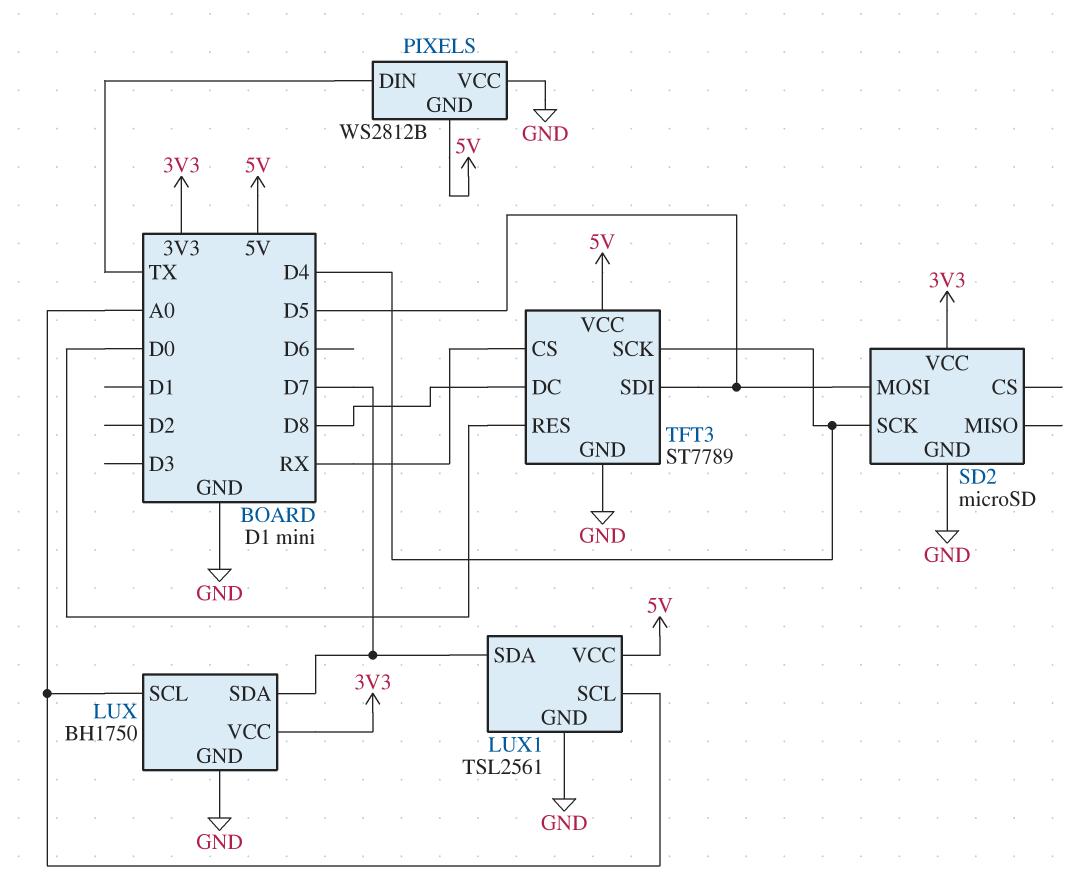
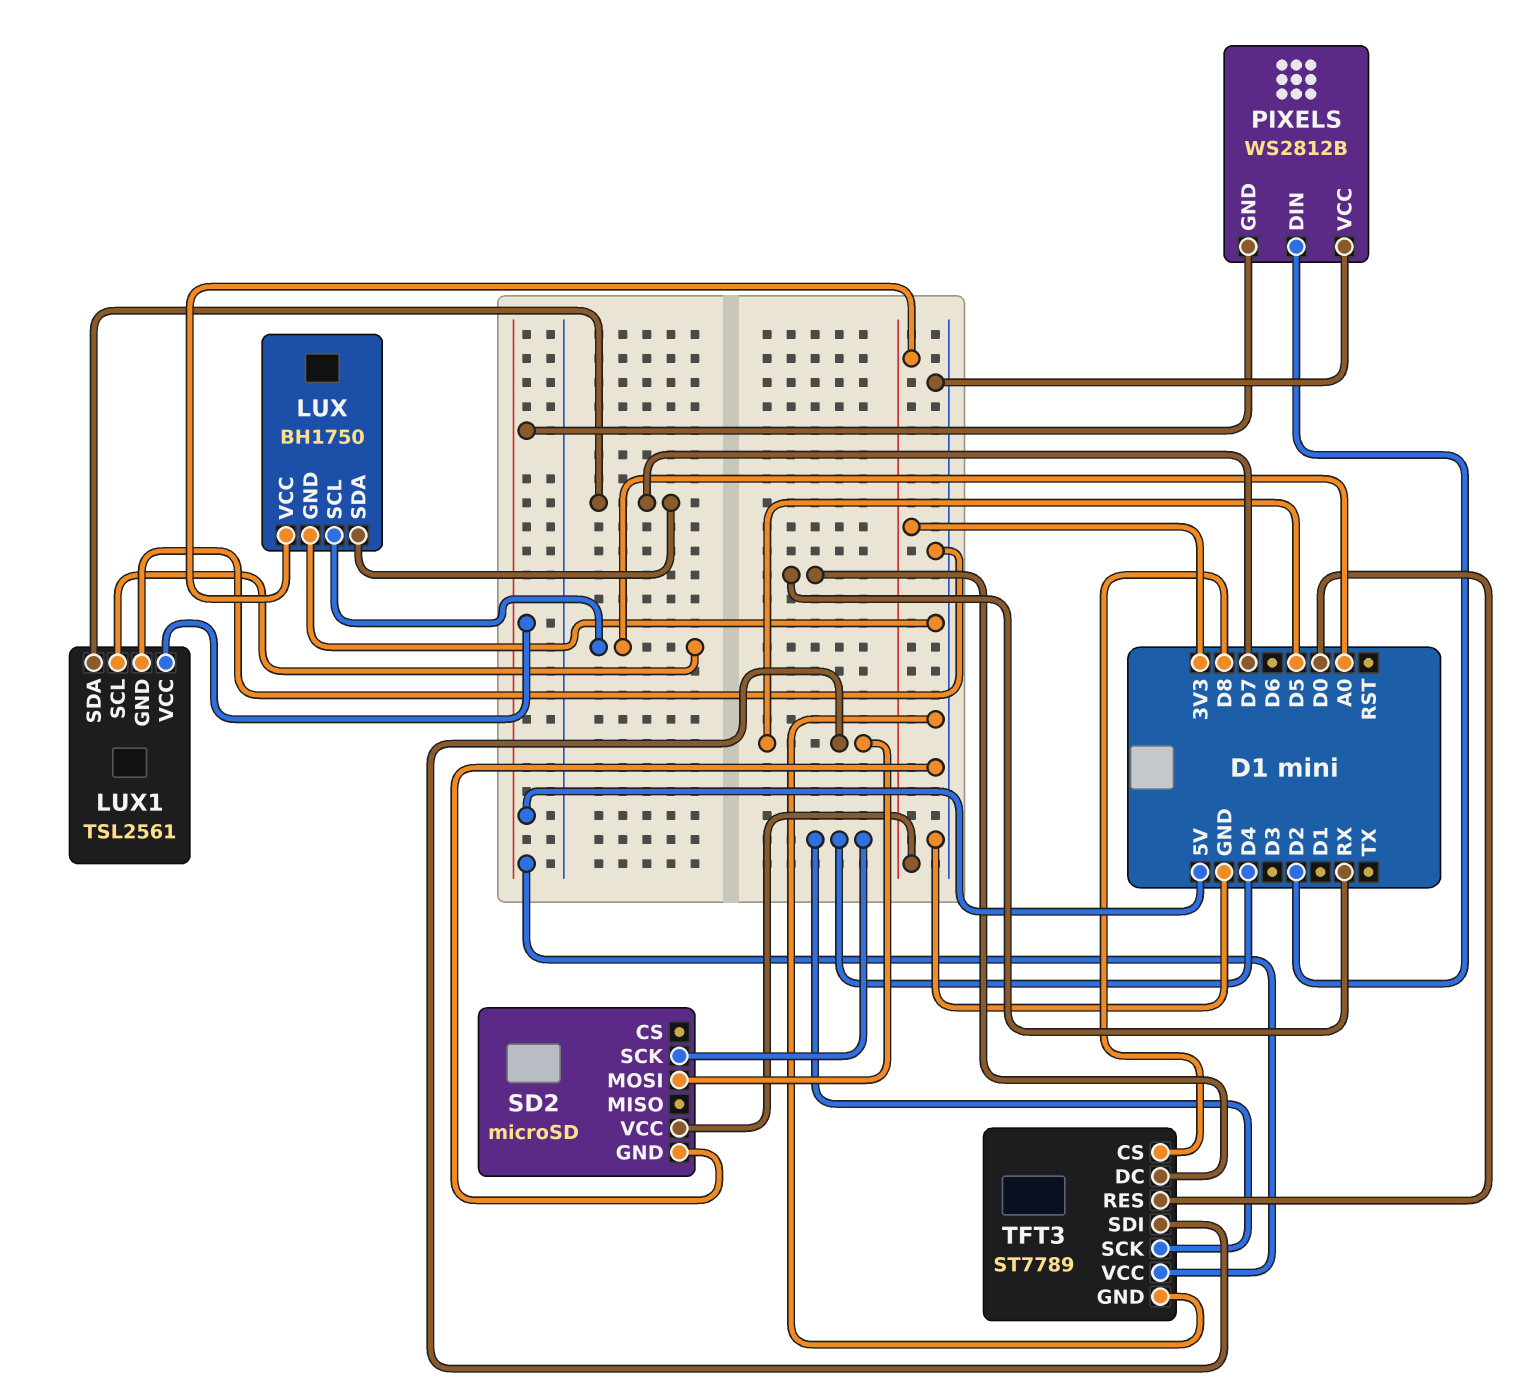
PIXELS pin DIN: TX -> D2
TFT3 pin CS: RX -> D8
TFT3 pin DC: D8 -> RX

